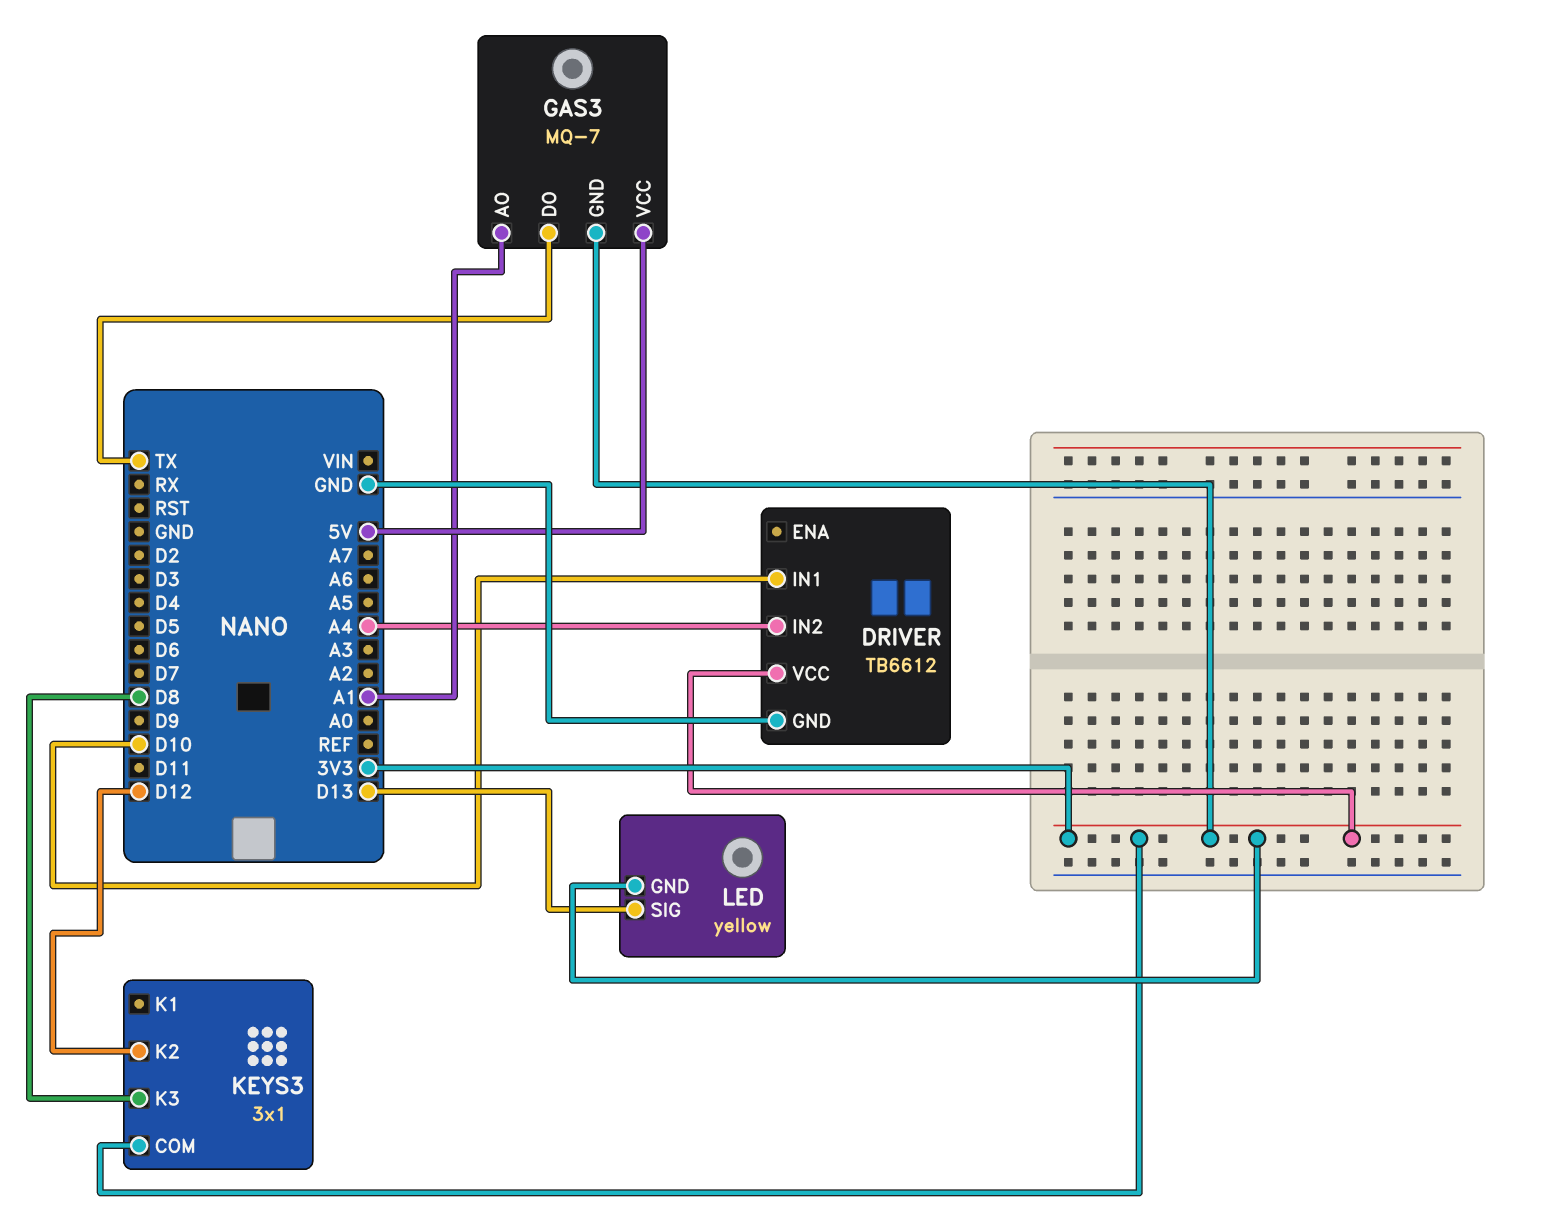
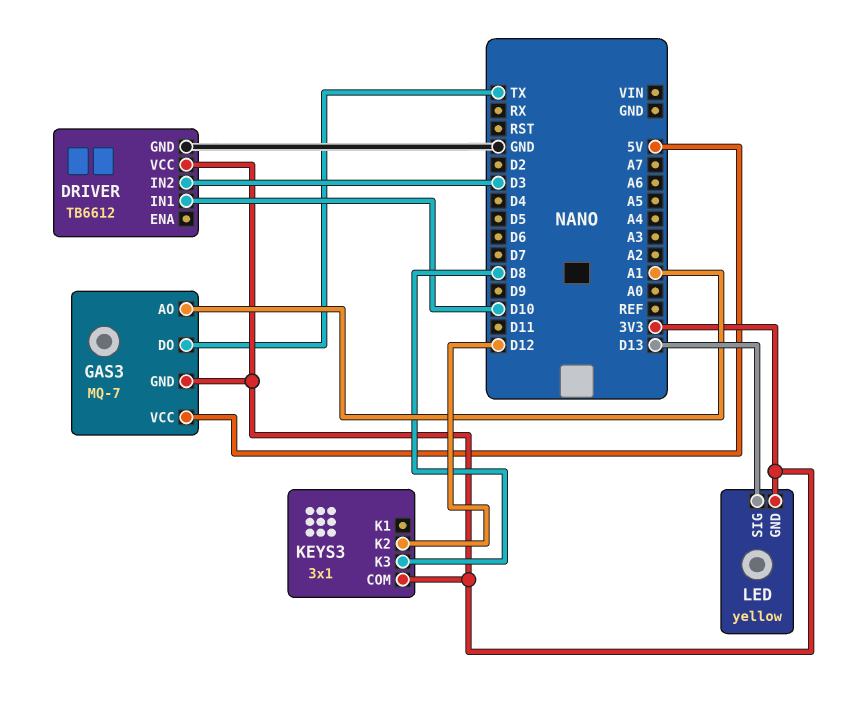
DRIVER pin IN2: A4 -> D3

